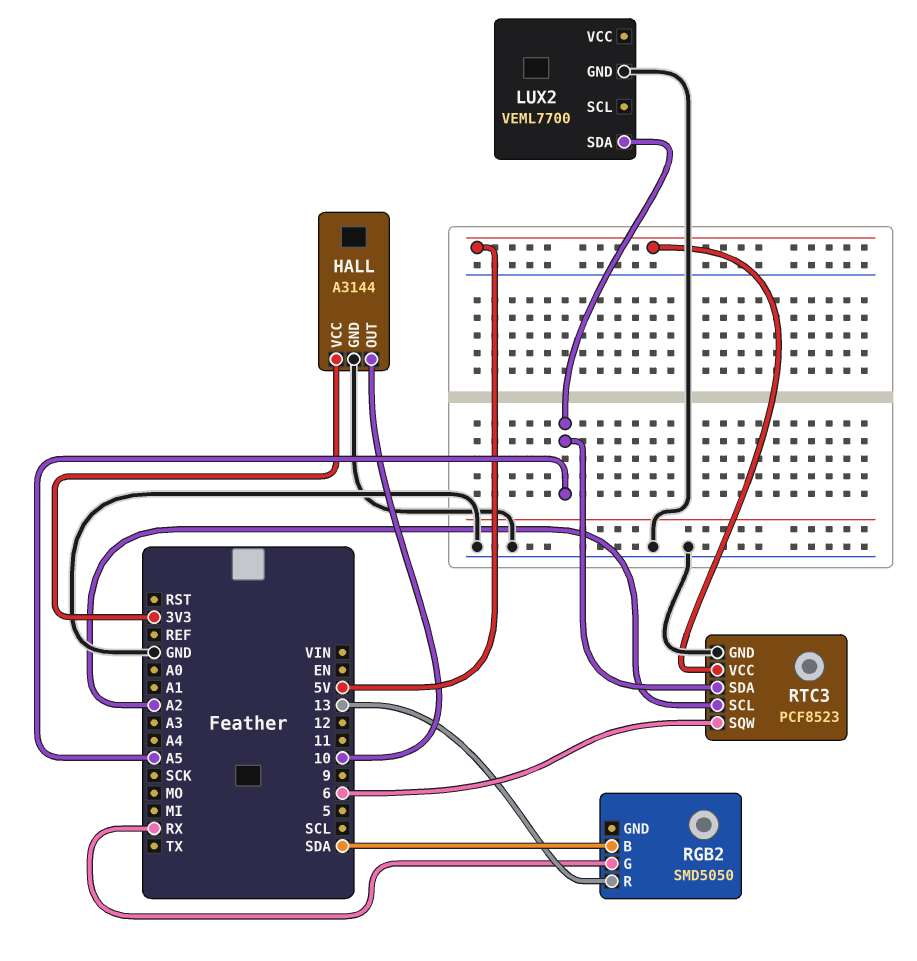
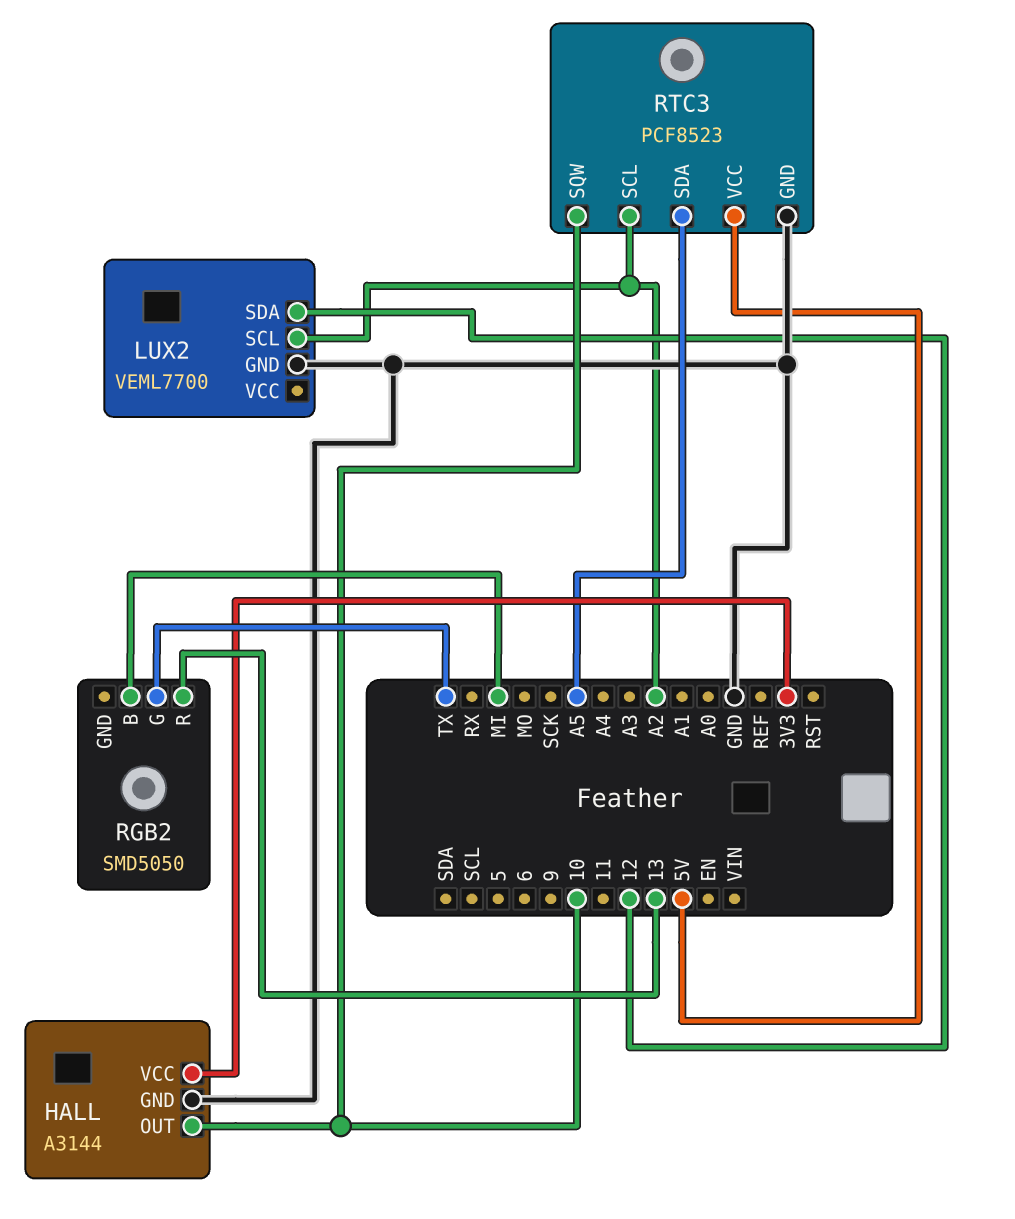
LUX2 pin SCL: none -> A2
LUX2 pin SDA: A5 -> 12
RGB2 pin B: SDA -> MI
RGB2 pin G: RX -> TX
RTC3 pin SQW: 6 -> 10

